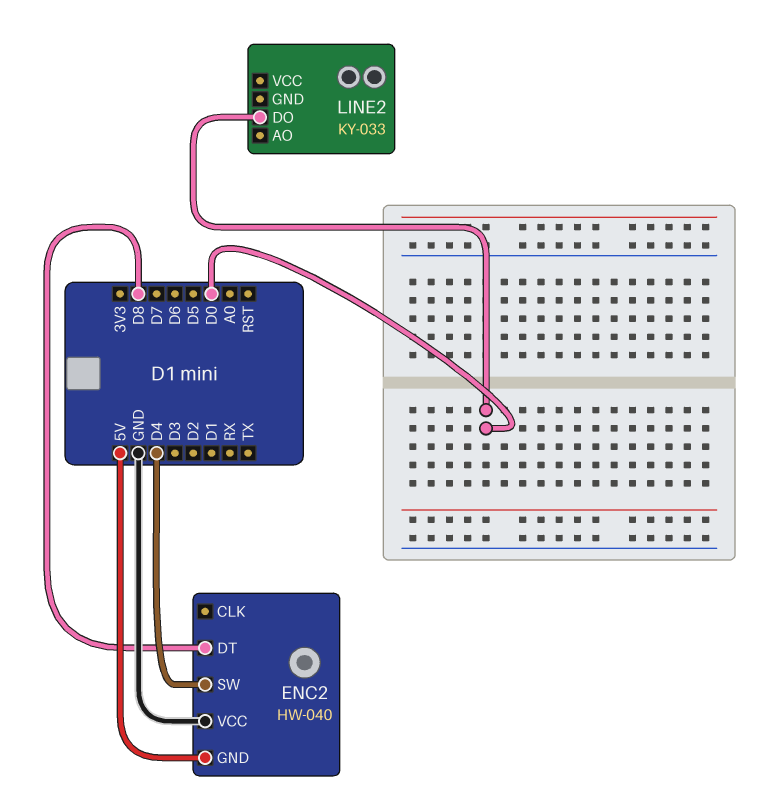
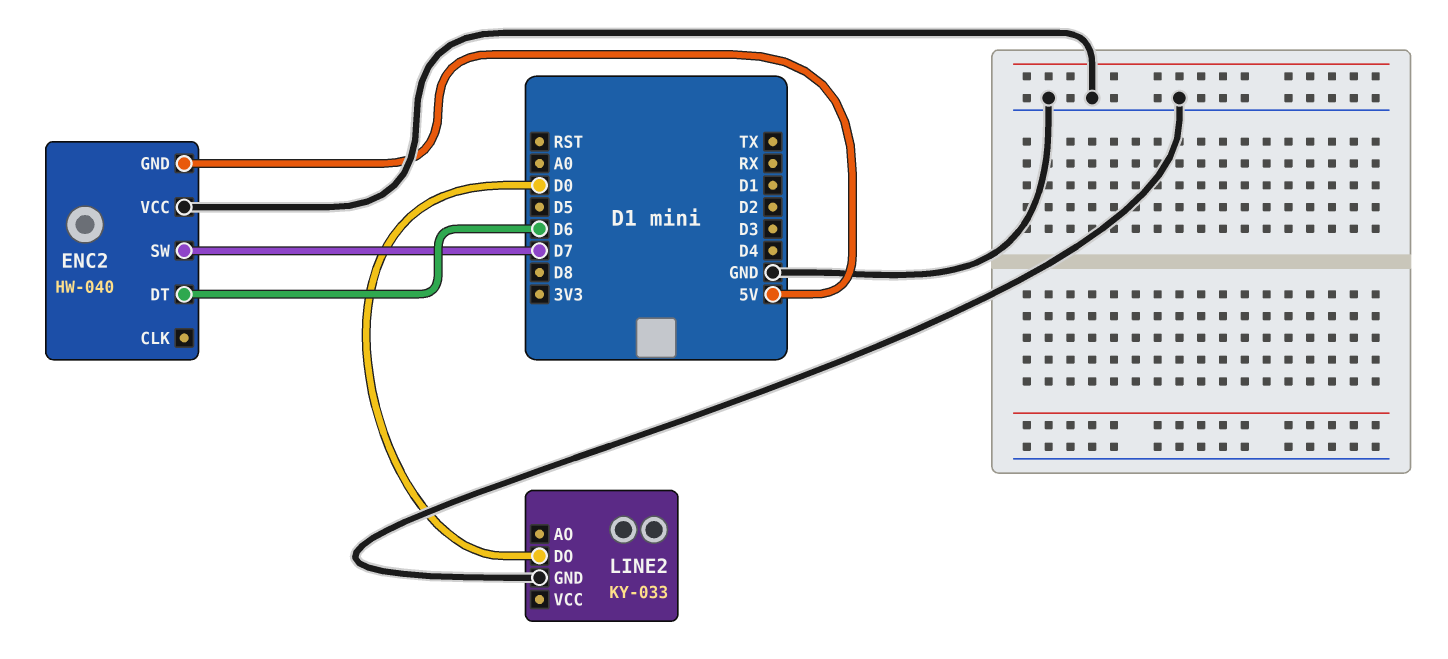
ENC2 pin DT: D8 -> D6
ENC2 pin SW: D4 -> D7
LINE2 pin GND: none -> GND

